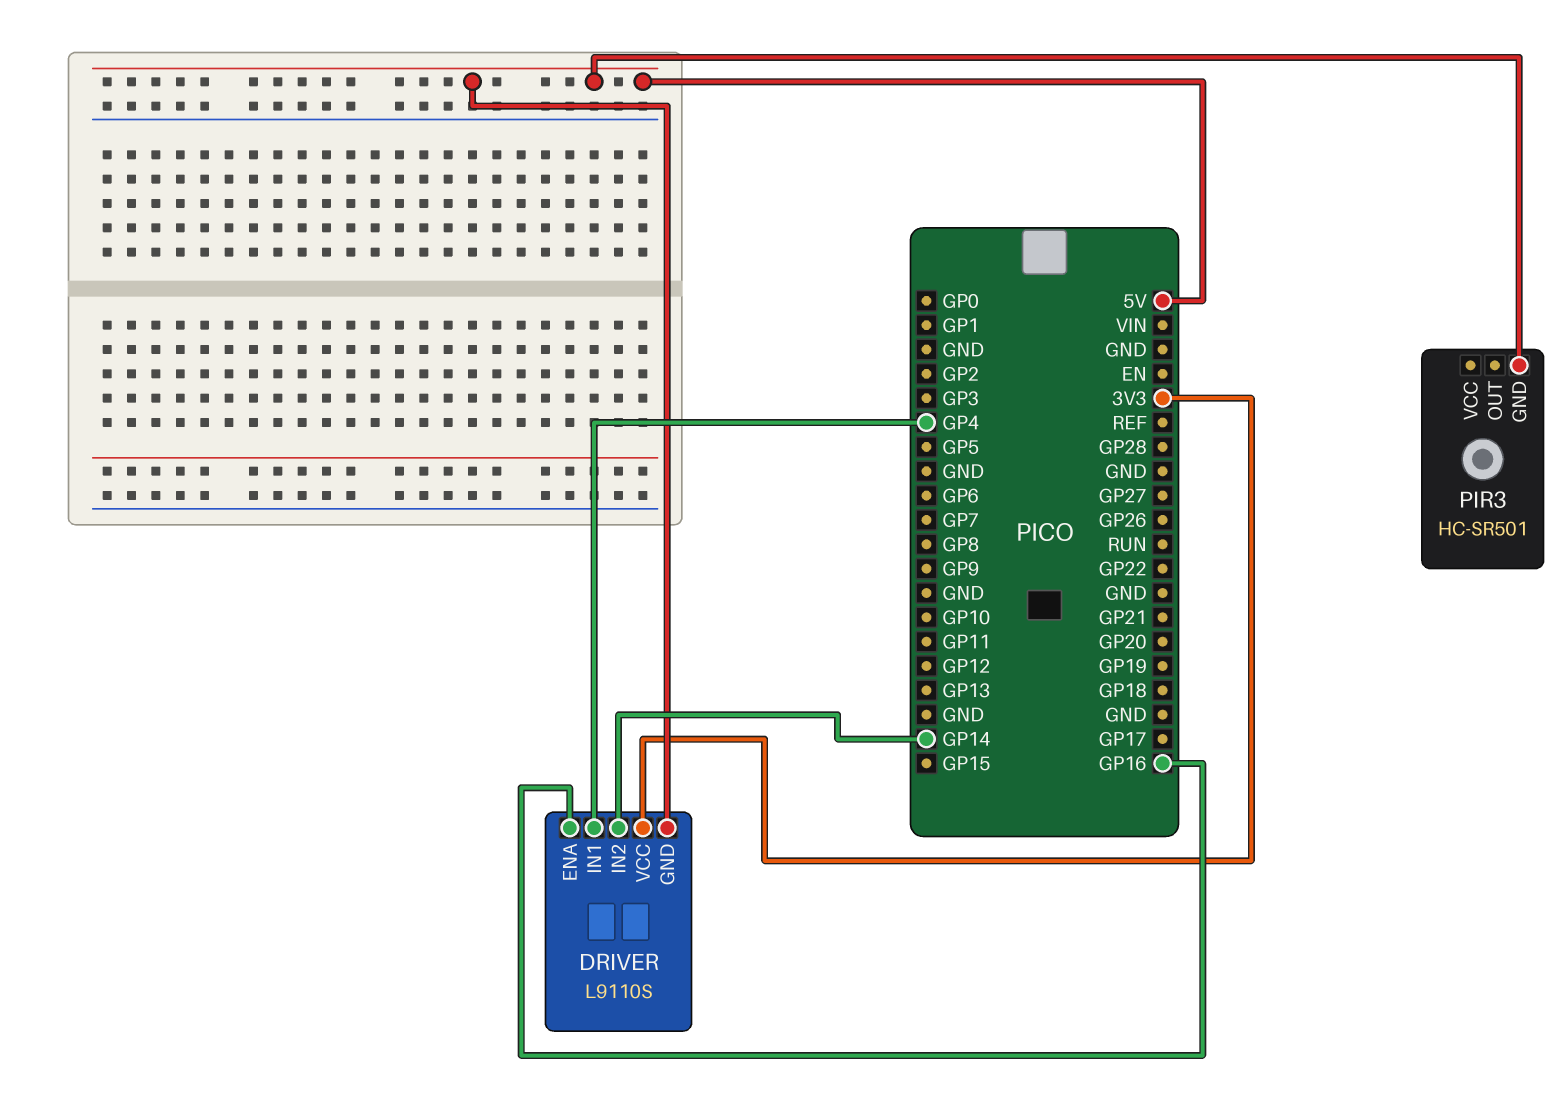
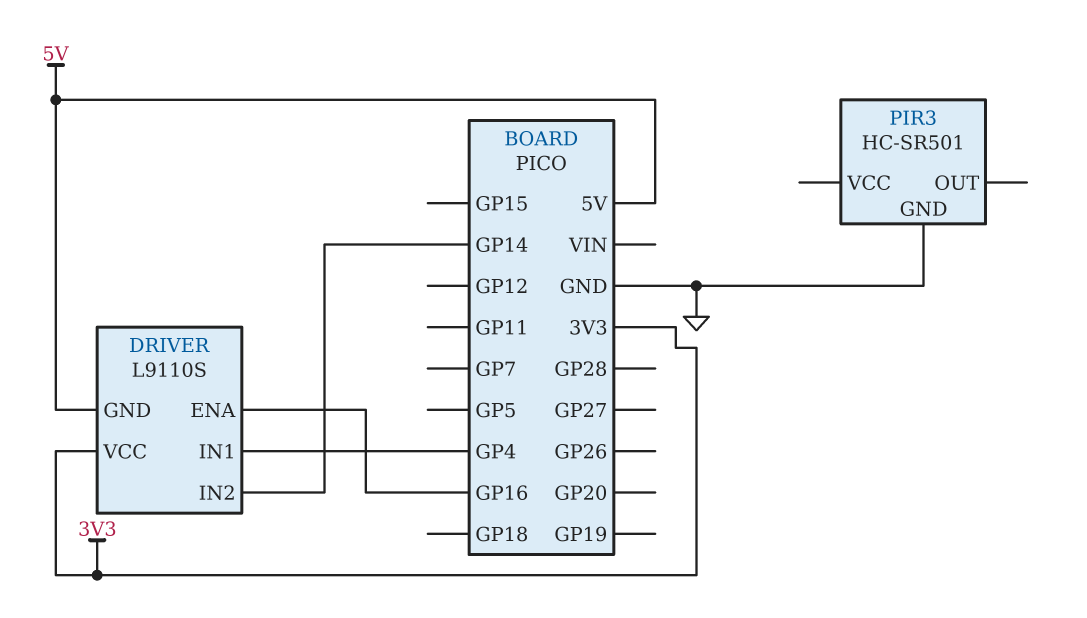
PIR3 pin GND: 5V -> GND

